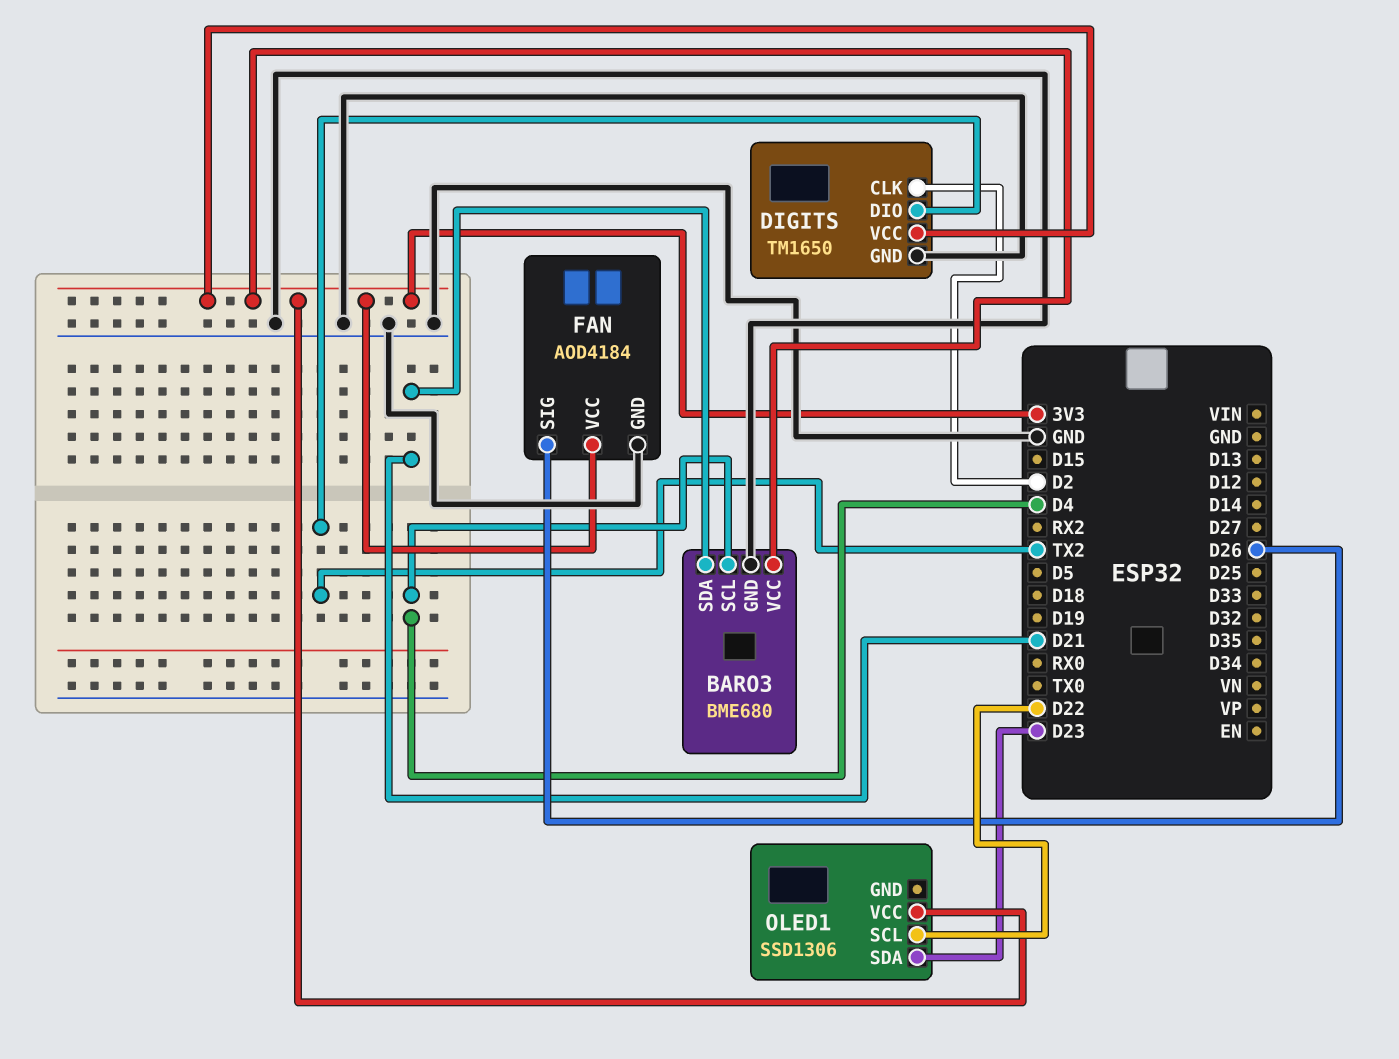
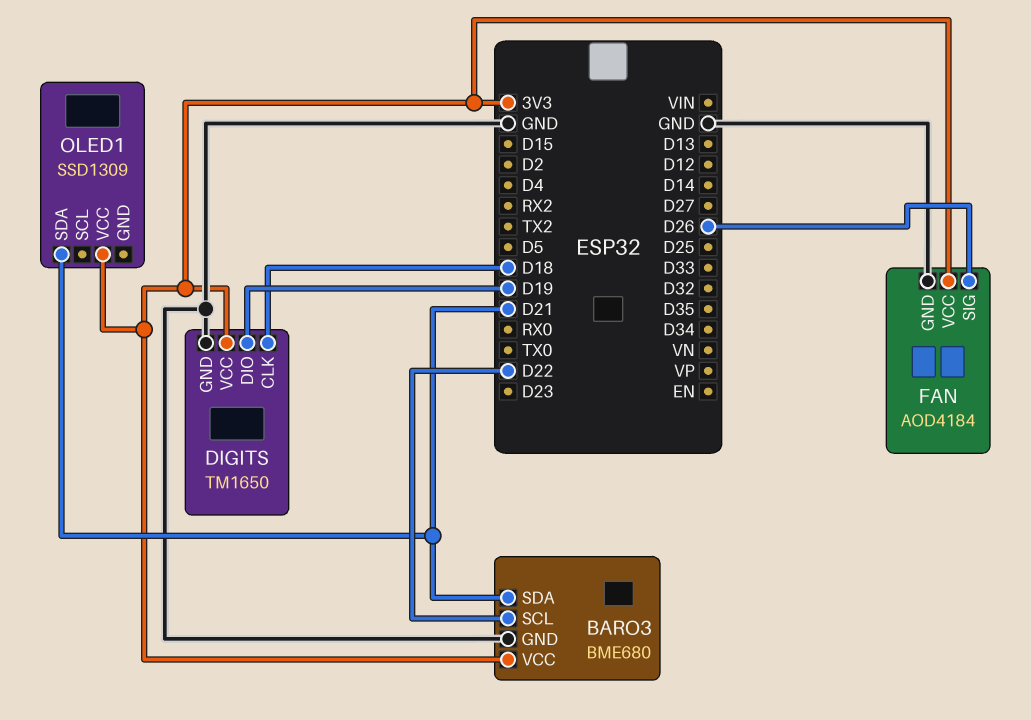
BARO3 pin SCL: D4 -> D22
DIGITS pin CLK: D2 -> D18
DIGITS pin DIO: TX2 -> D19
OLED1: SSD1306 -> SSD1309
OLED1 pin SCL: D22 -> none
OLED1 pin SDA: D23 -> D21

